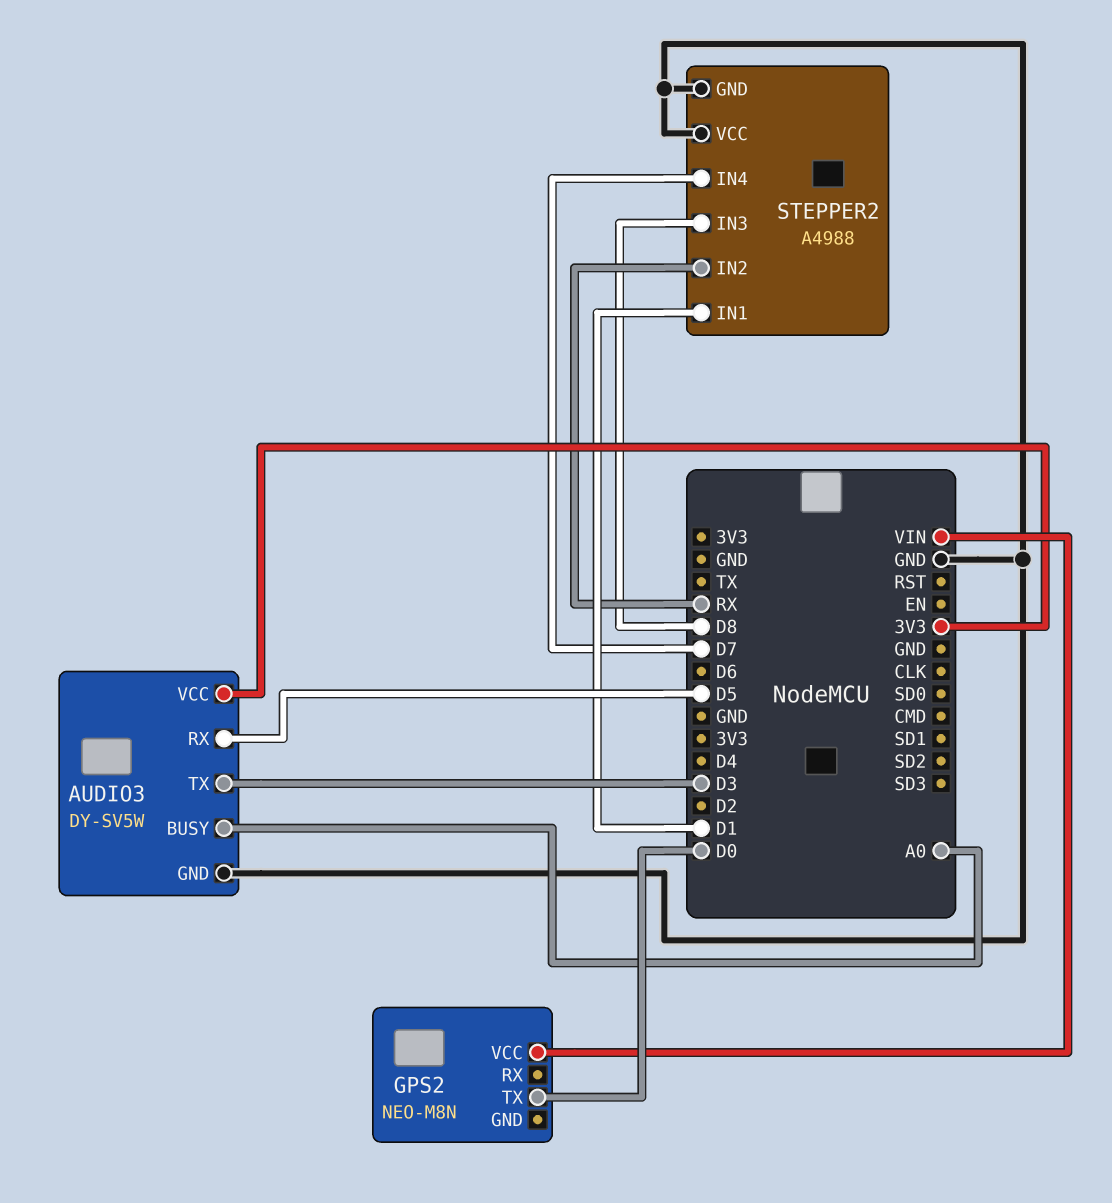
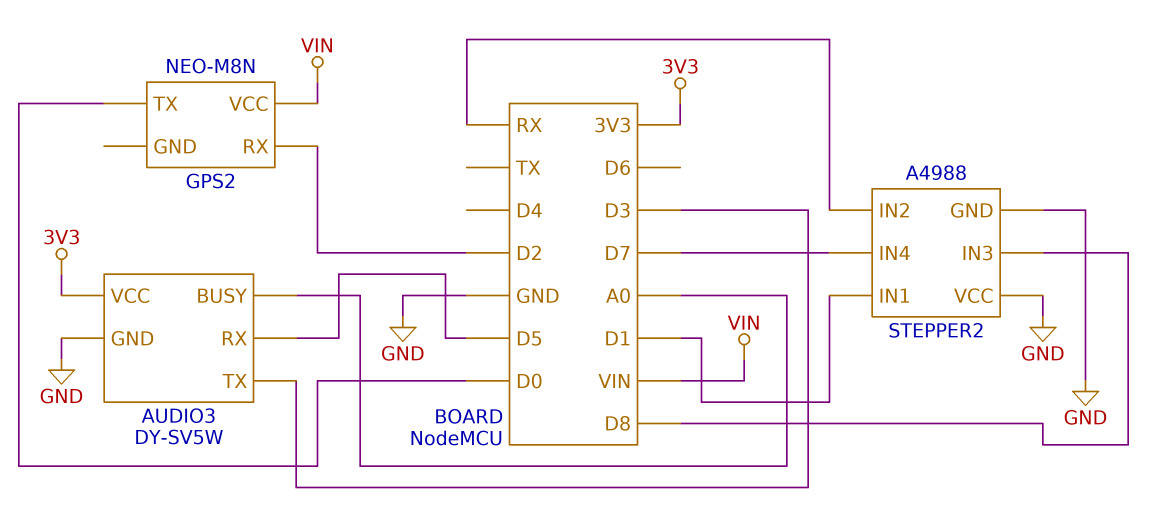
GPS2 pin RX: none -> D2

